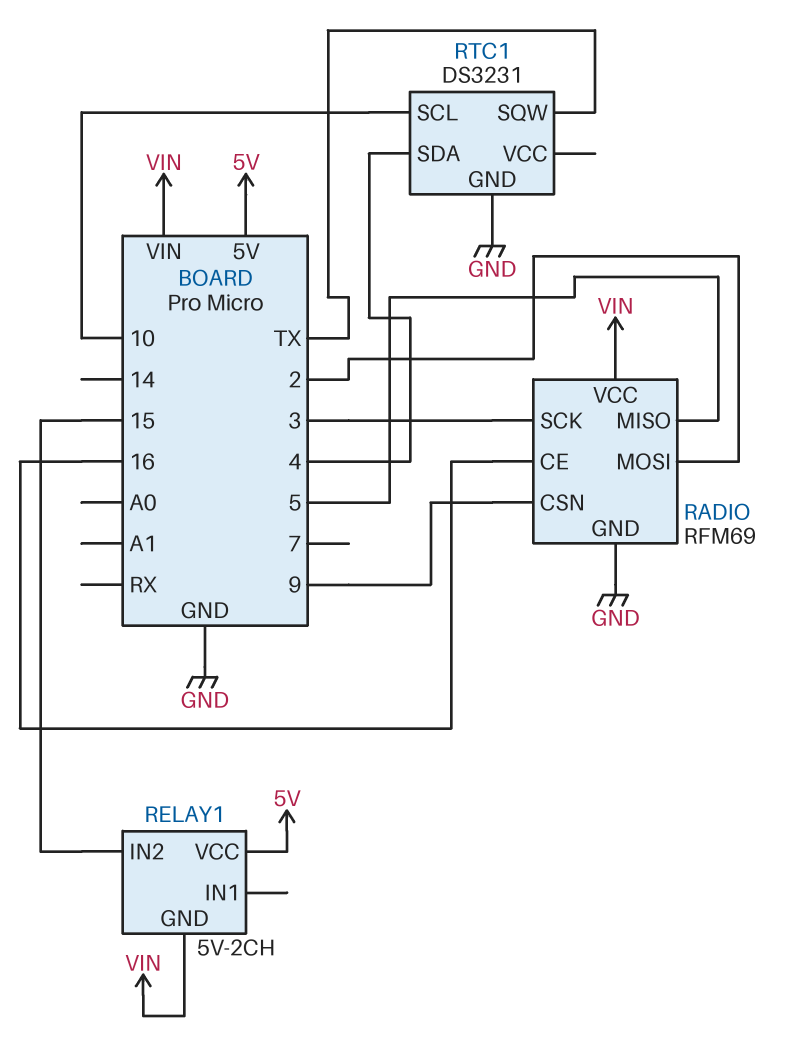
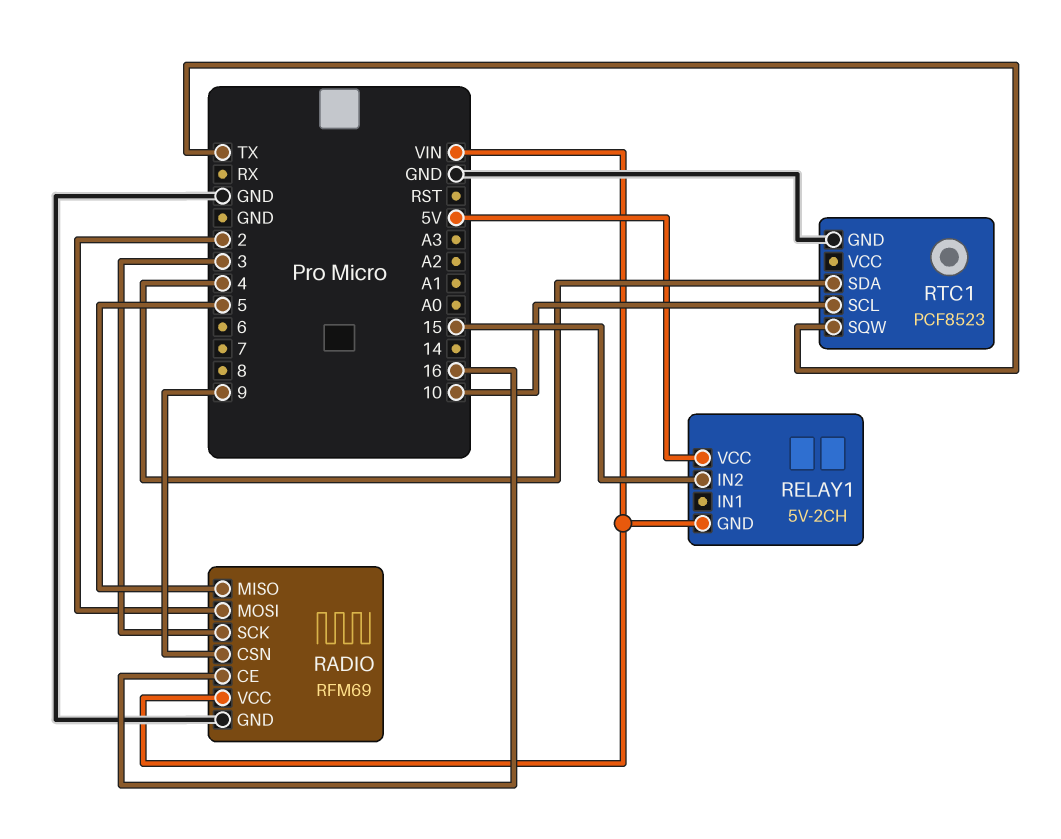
RTC1: DS3231 -> PCF8523

